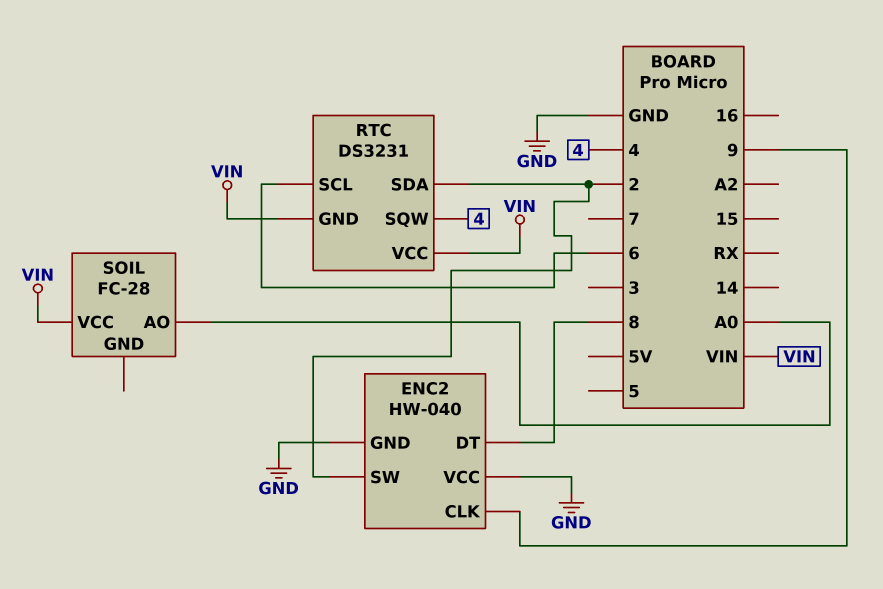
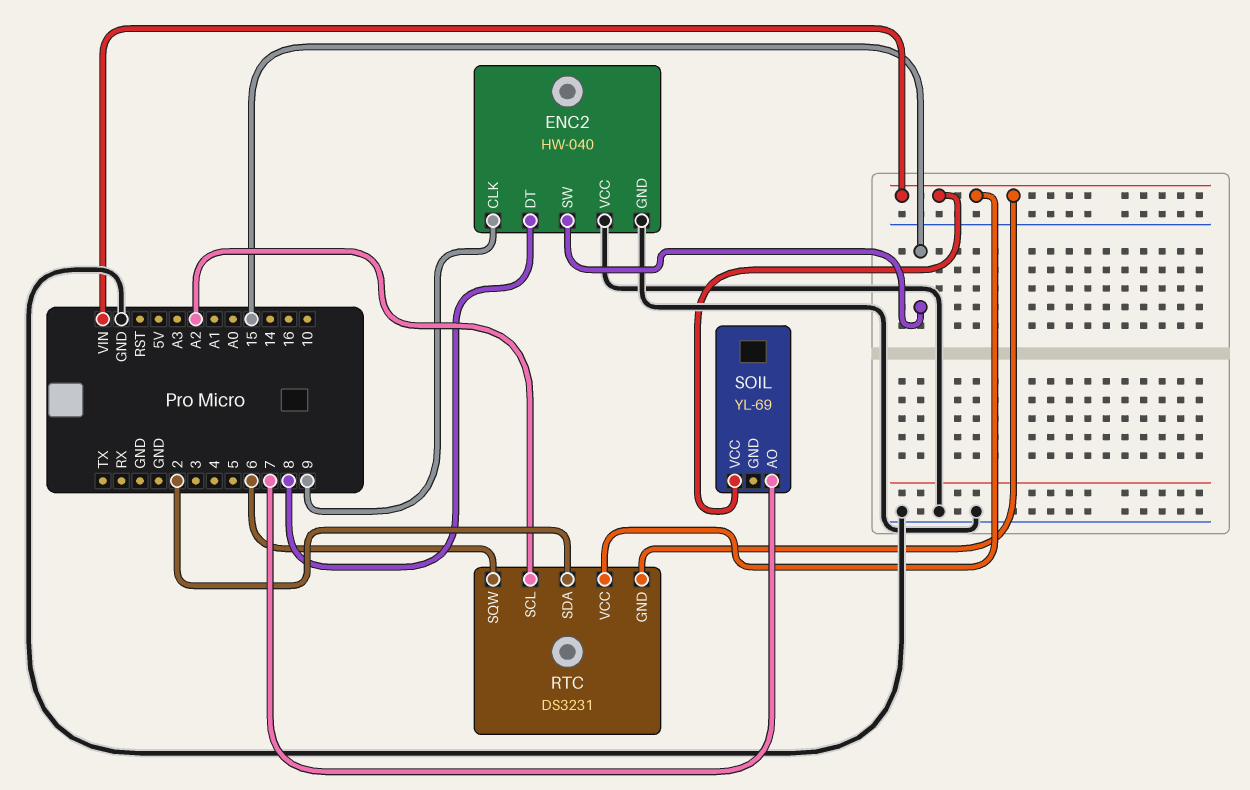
ENC2 pin SW: 2 -> 15
RTC pin SCL: 6 -> A2
RTC pin SQW: 4 -> 6
SOIL: FC-28 -> YL-69
SOIL pin AO: A0 -> 7

